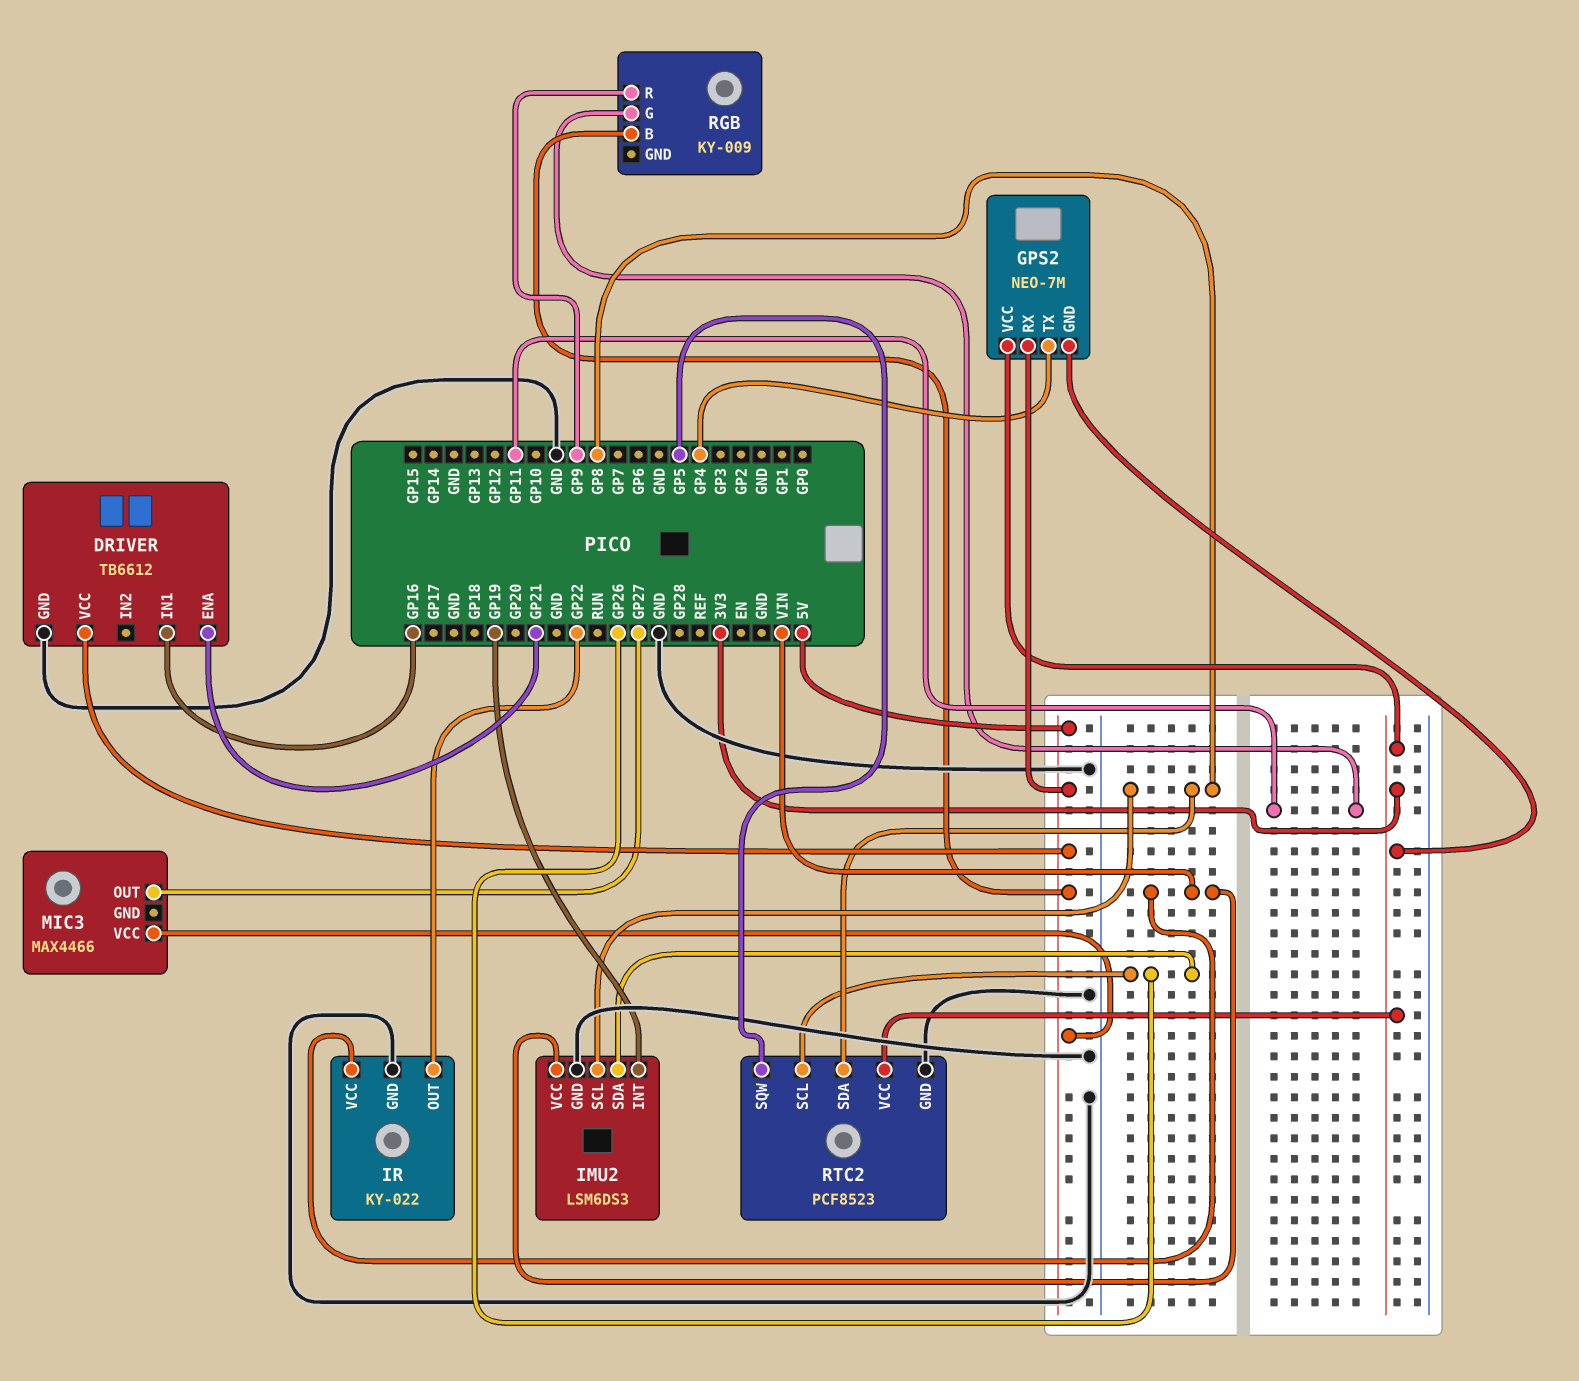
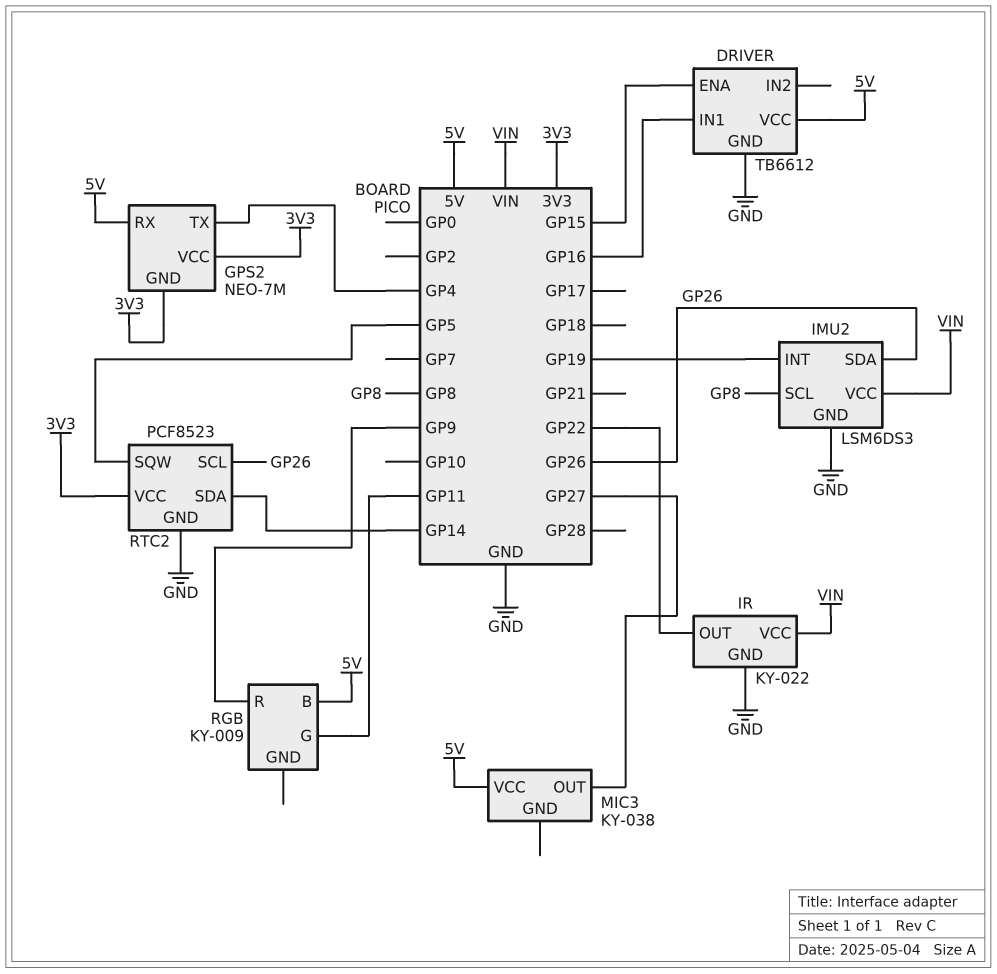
DRIVER pin ENA: GP21 -> GP15
MIC3: MAX4466 -> KY-038
RTC2 pin SDA: GP8 -> GP14

